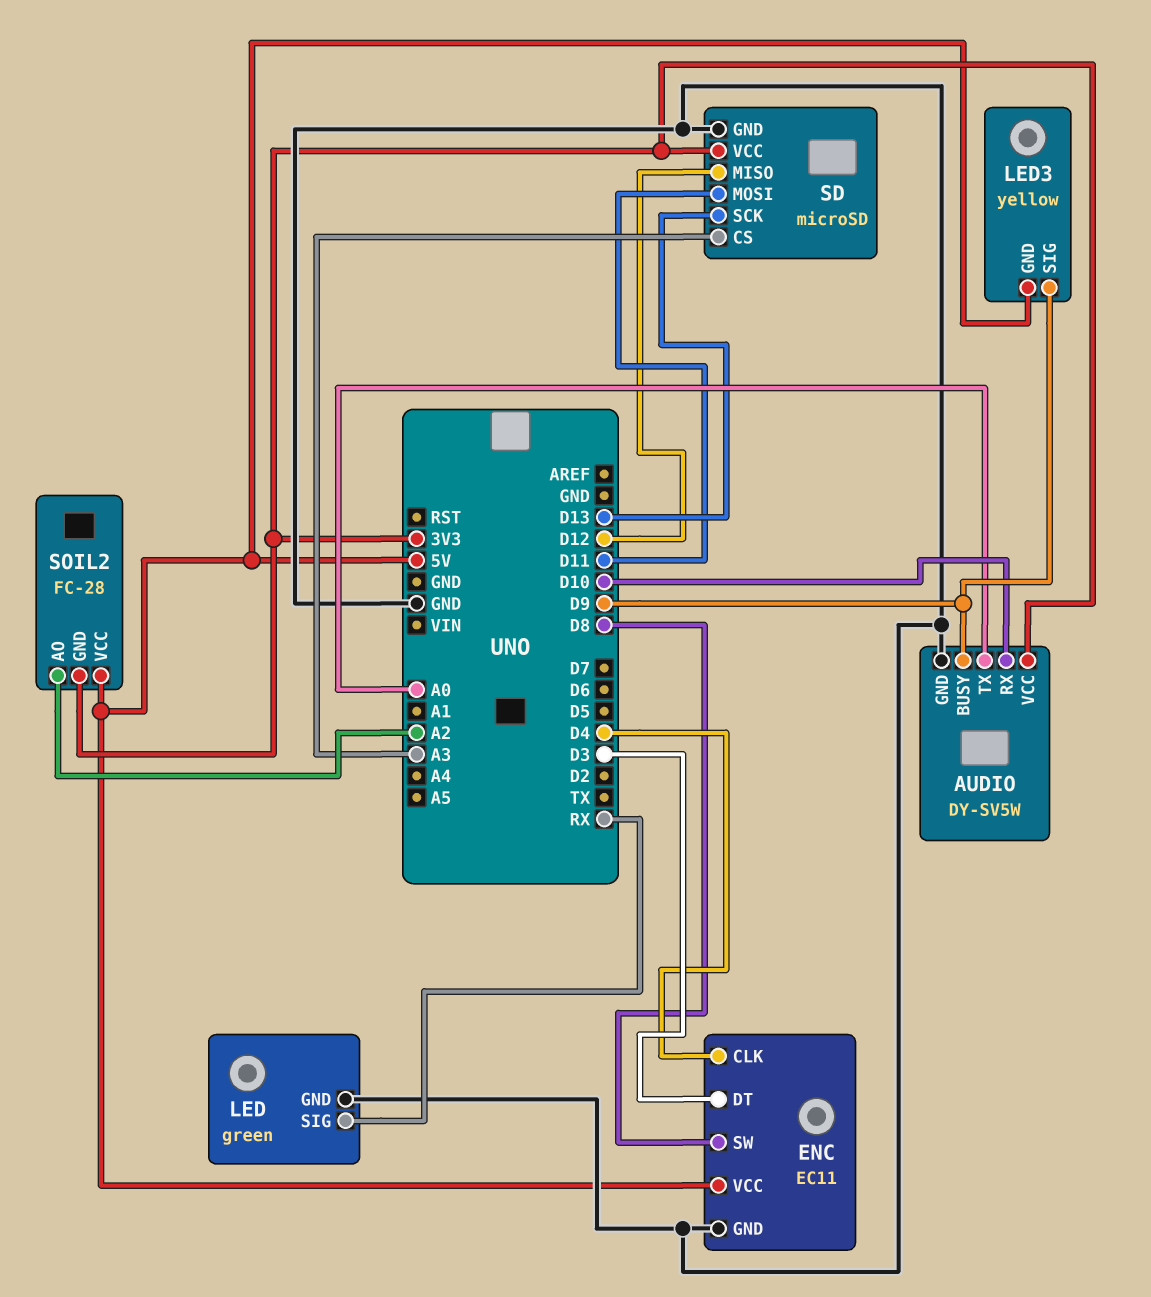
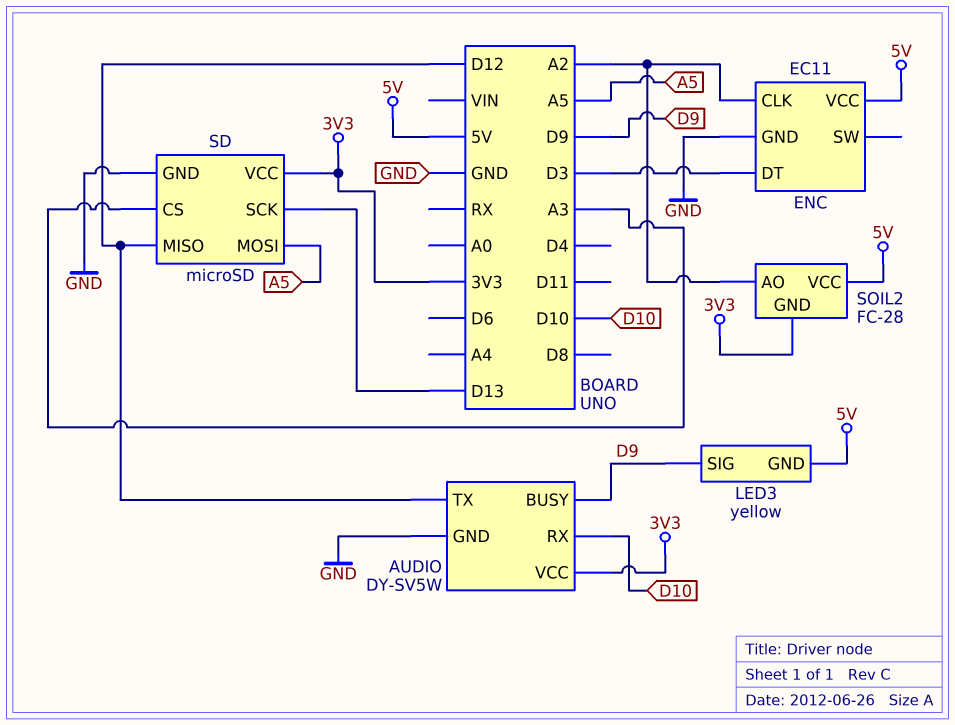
AUDIO pin TX: A0 -> D12
ENC pin CLK: D4 -> A2
ENC pin SW: D8 -> none
LED: green -> none
LED pin GND: GND -> none
LED pin SIG: RX -> none
SD pin MOSI: D11 -> A5

